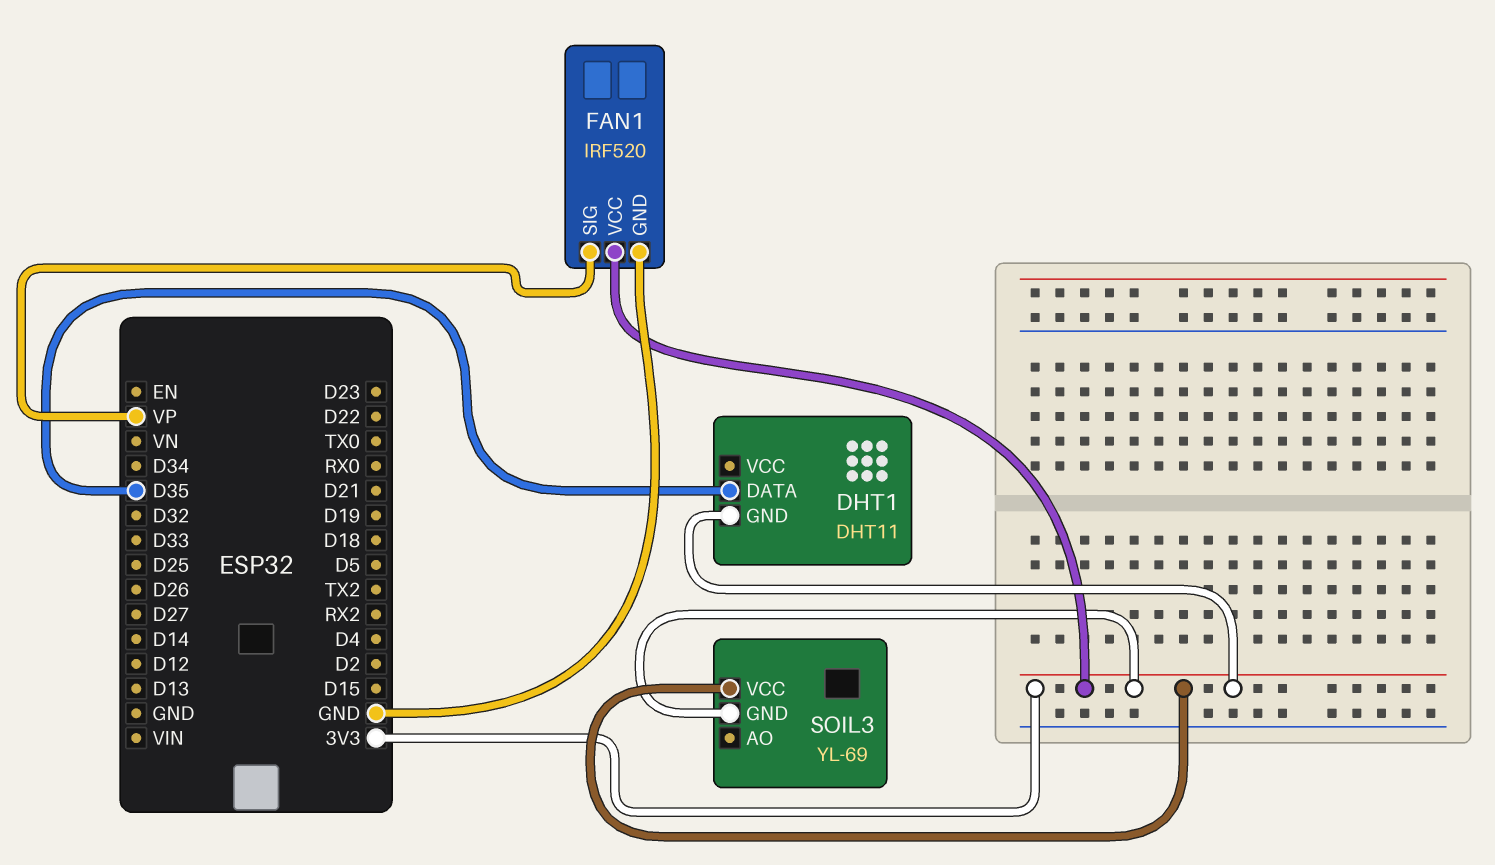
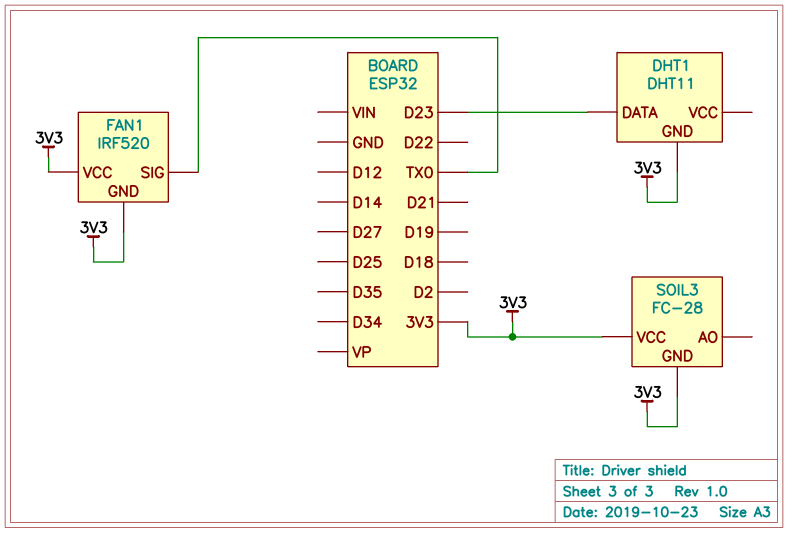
DHT1 pin DATA: D35 -> D23
FAN1 pin GND: GND -> 3V3
FAN1 pin SIG: VP -> TX0
SOIL3: YL-69 -> FC-28

